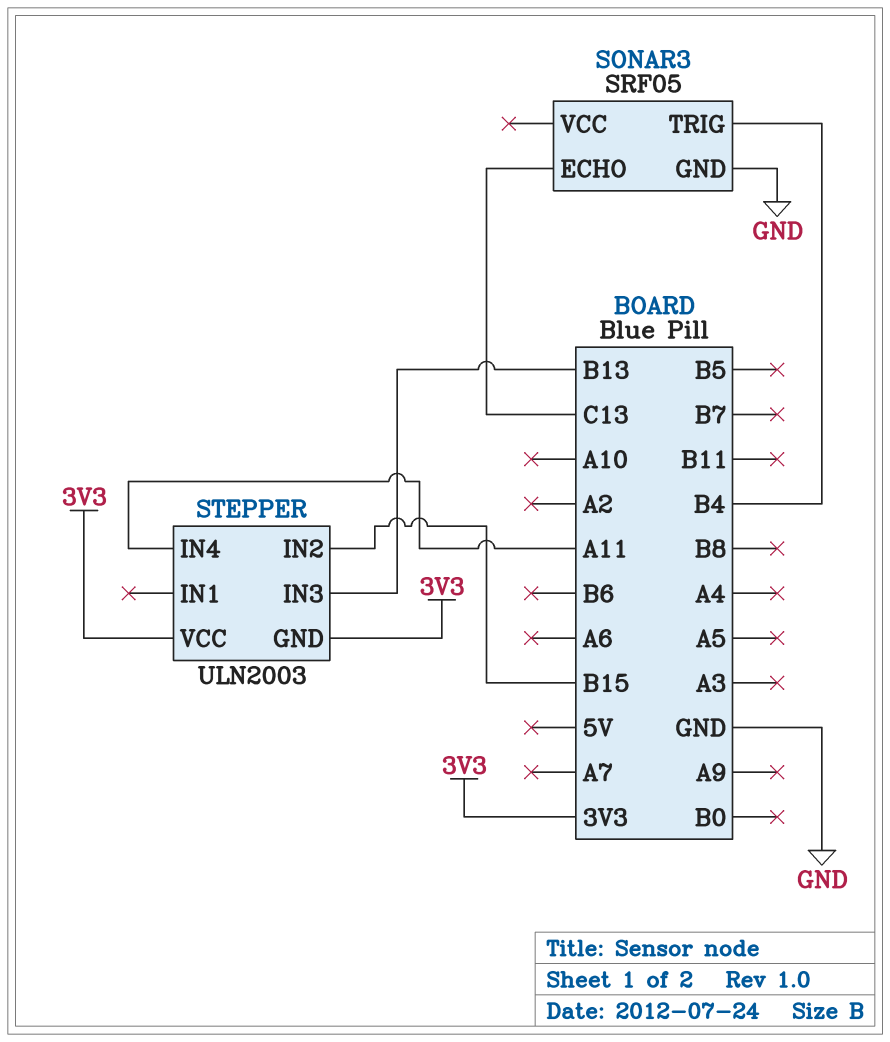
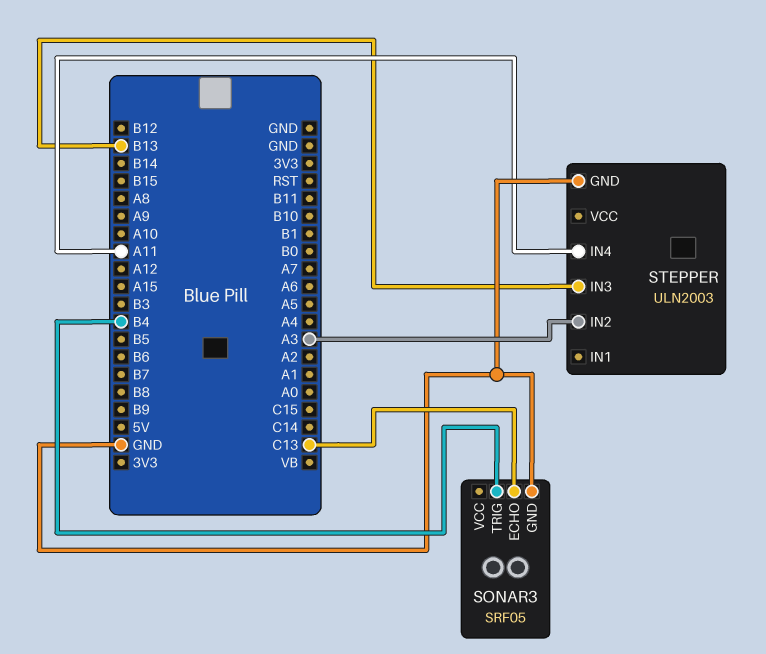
STEPPER pin GND: 3V3 -> GND
STEPPER pin IN2: B15 -> A3
STEPPER pin VCC: 3V3 -> none

